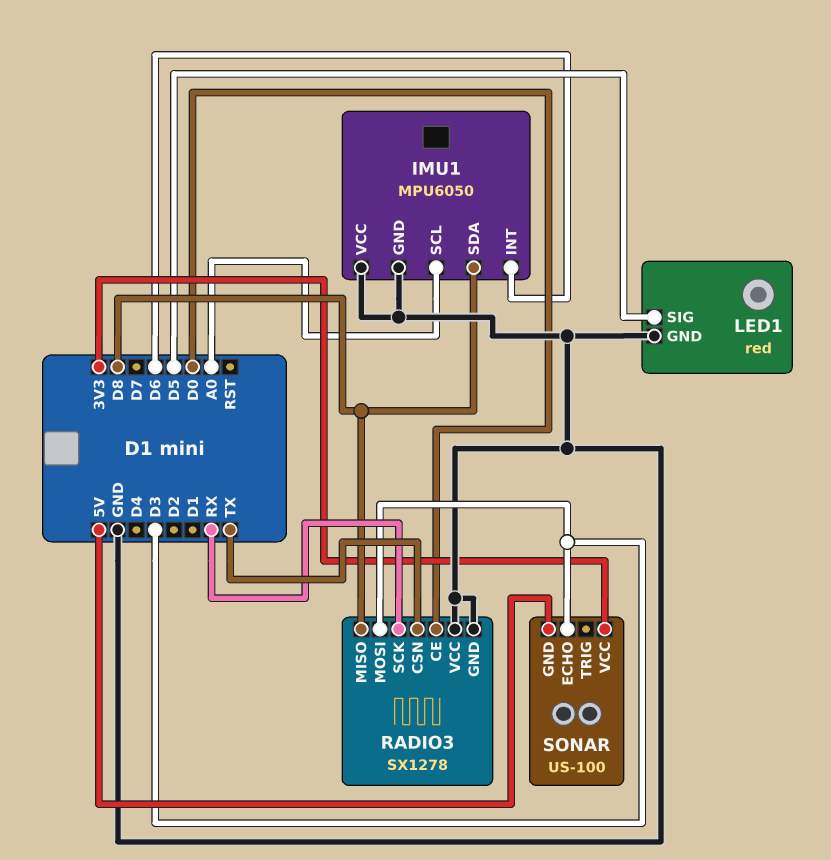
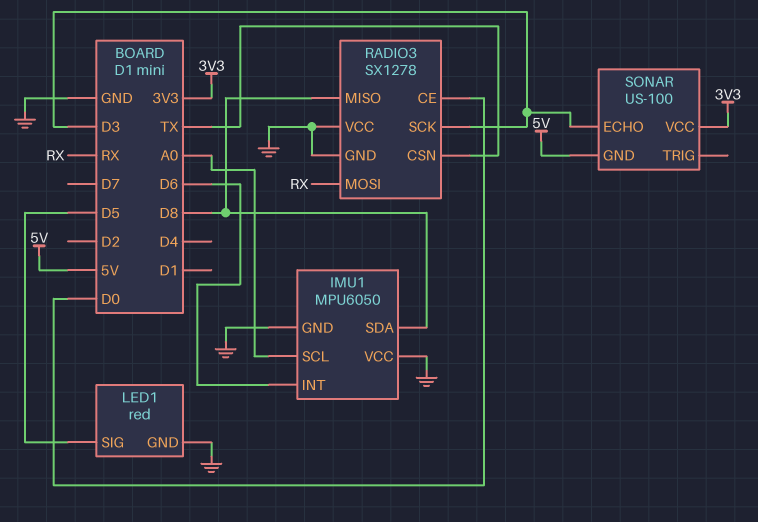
RADIO3 pin MOSI: D3 -> RX
RADIO3 pin SCK: RX -> D3

